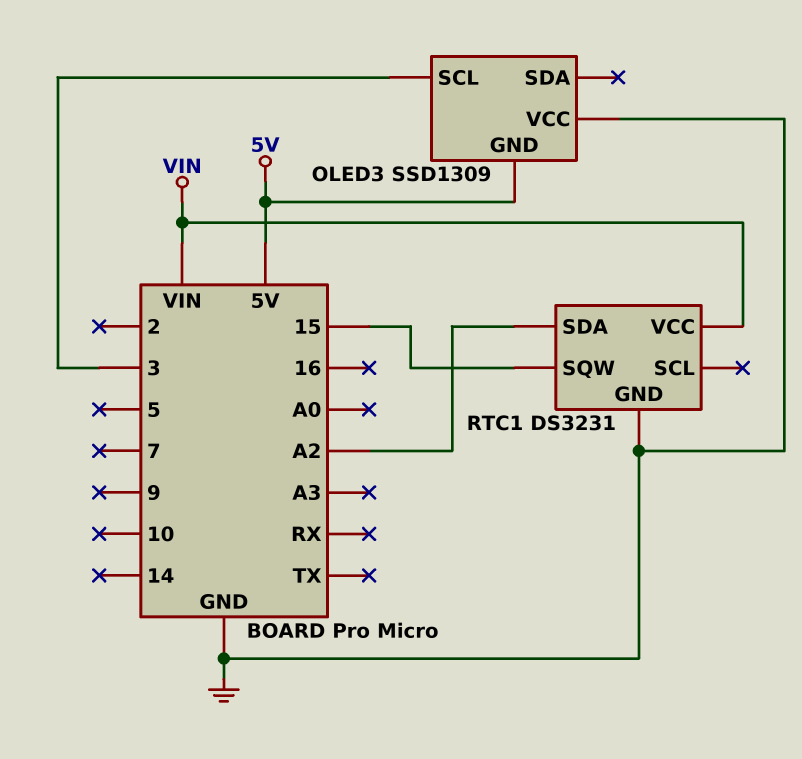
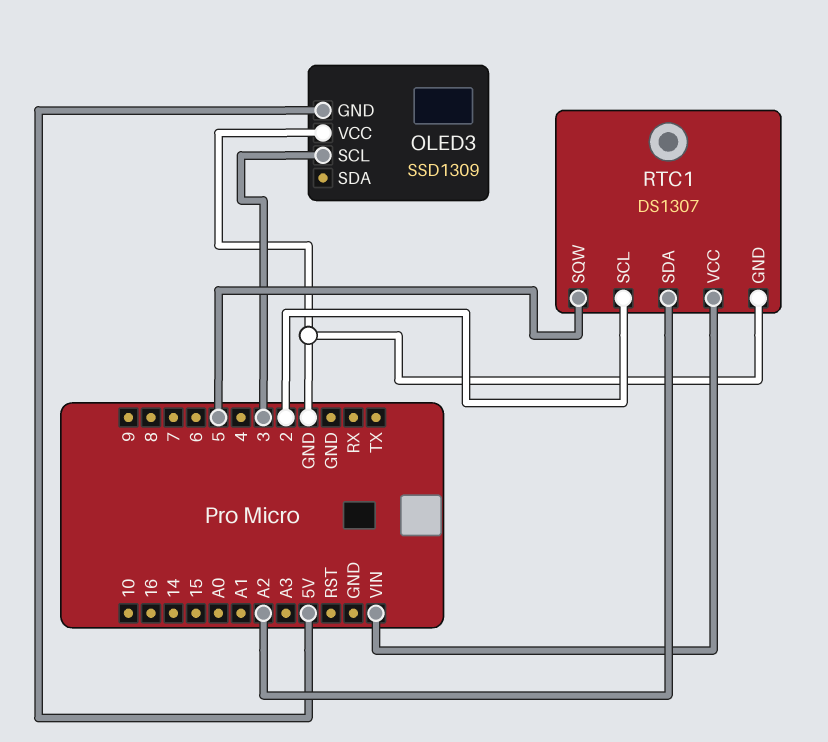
RTC1: DS3231 -> DS1307
RTC1 pin SCL: none -> 2
RTC1 pin SQW: 15 -> 5

